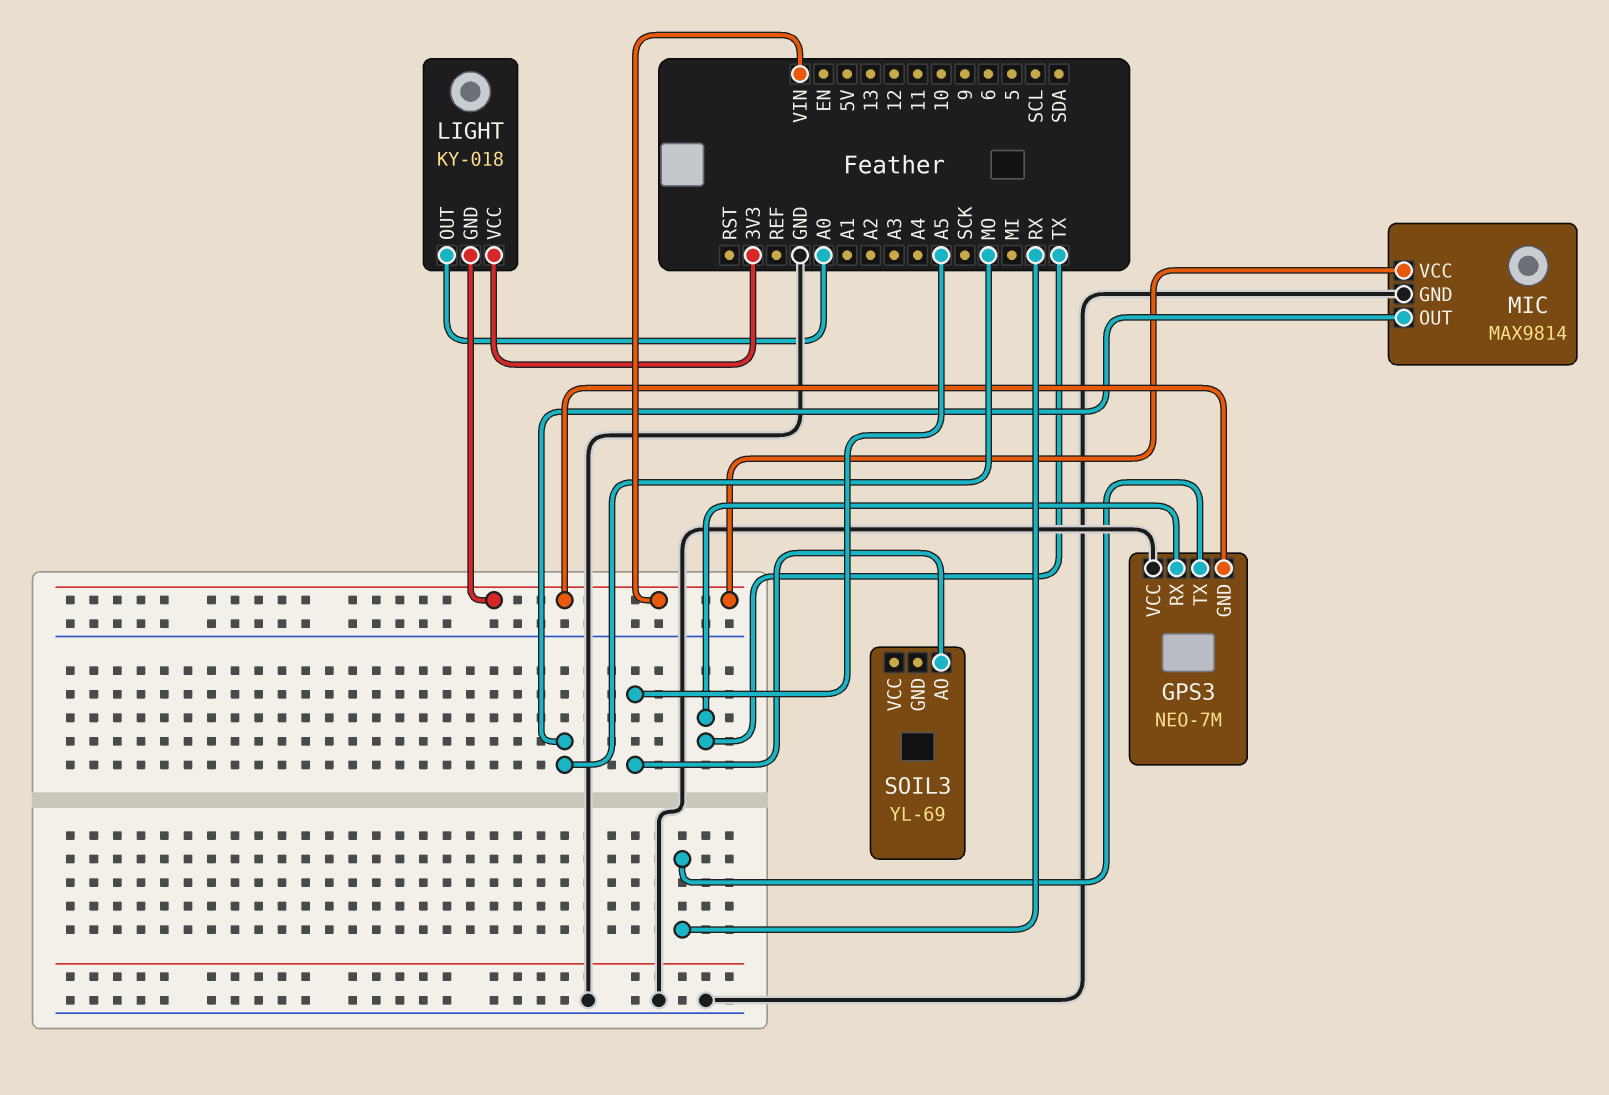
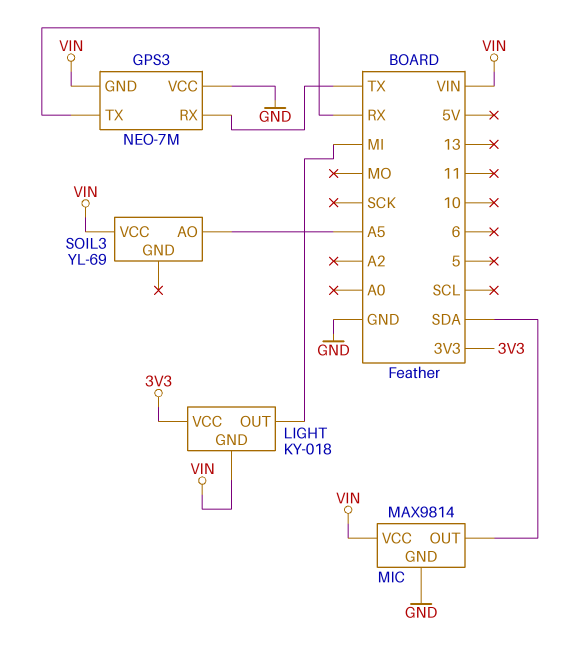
LIGHT pin OUT: A0 -> MI
MIC pin OUT: MO -> SDA
SOIL3 pin VCC: none -> VIN

